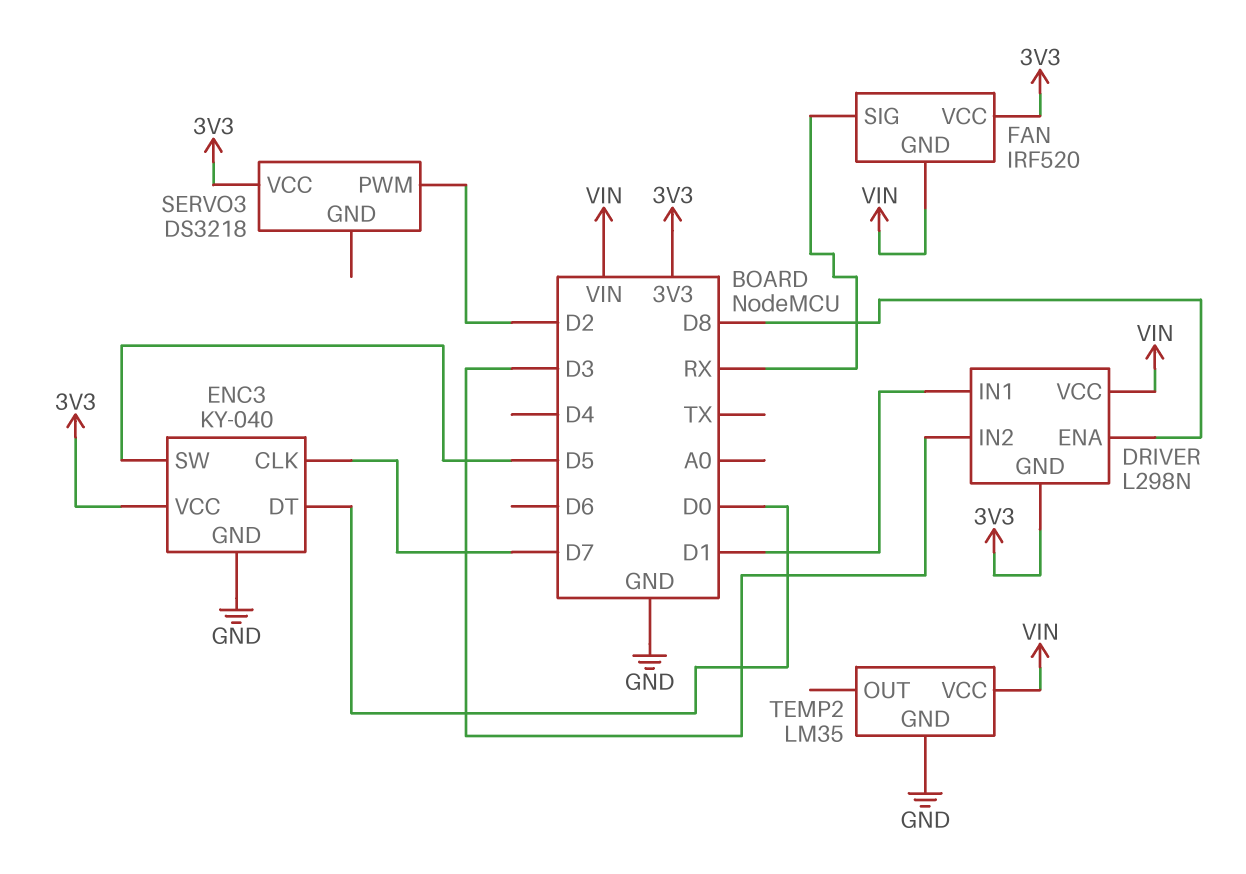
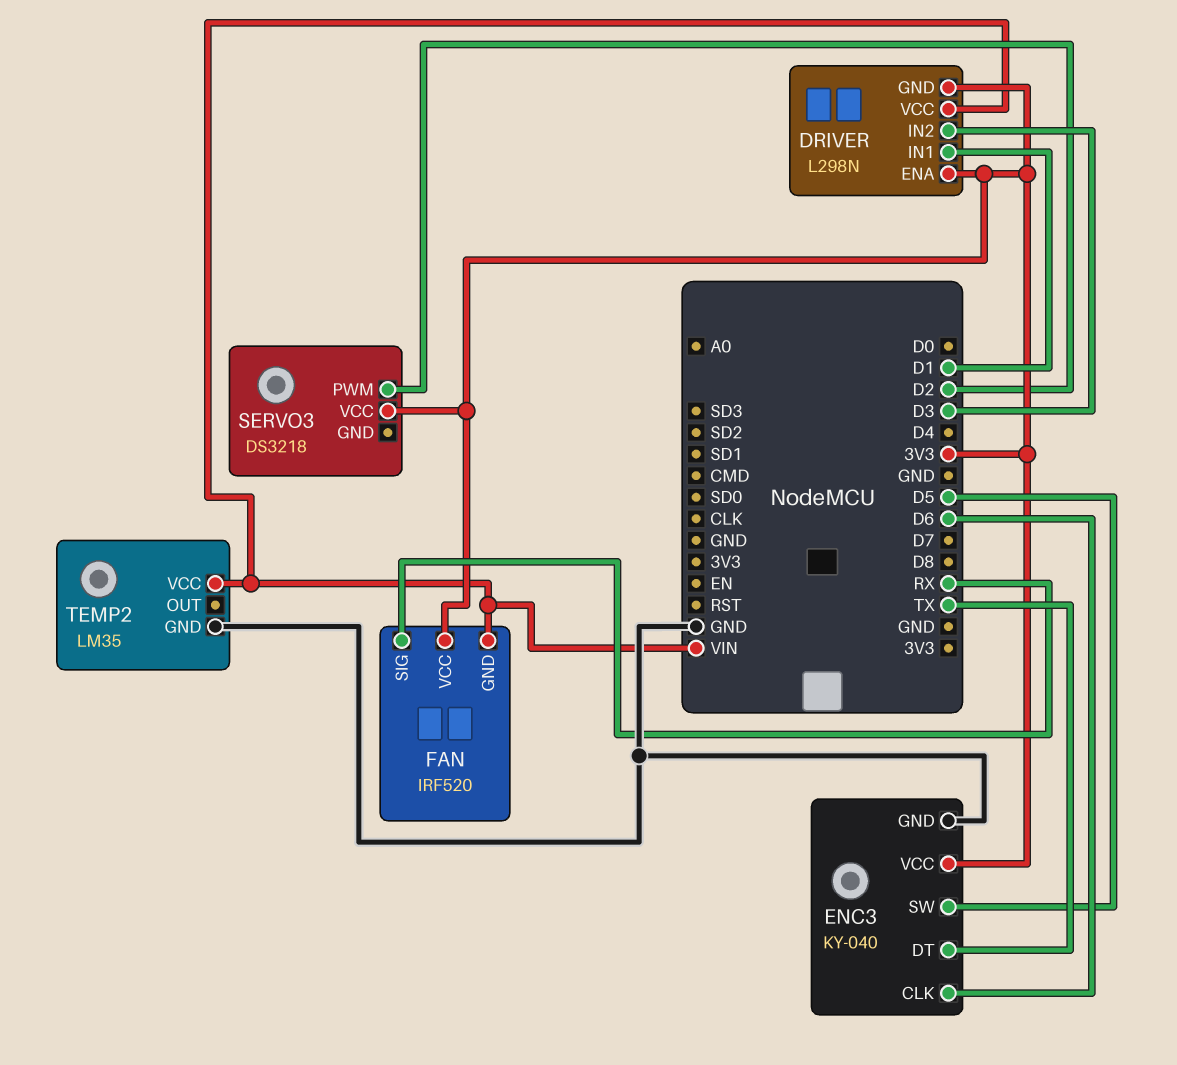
DRIVER pin ENA: D8 -> 3V3
ENC3 pin CLK: D7 -> D6
ENC3 pin DT: D0 -> TX

